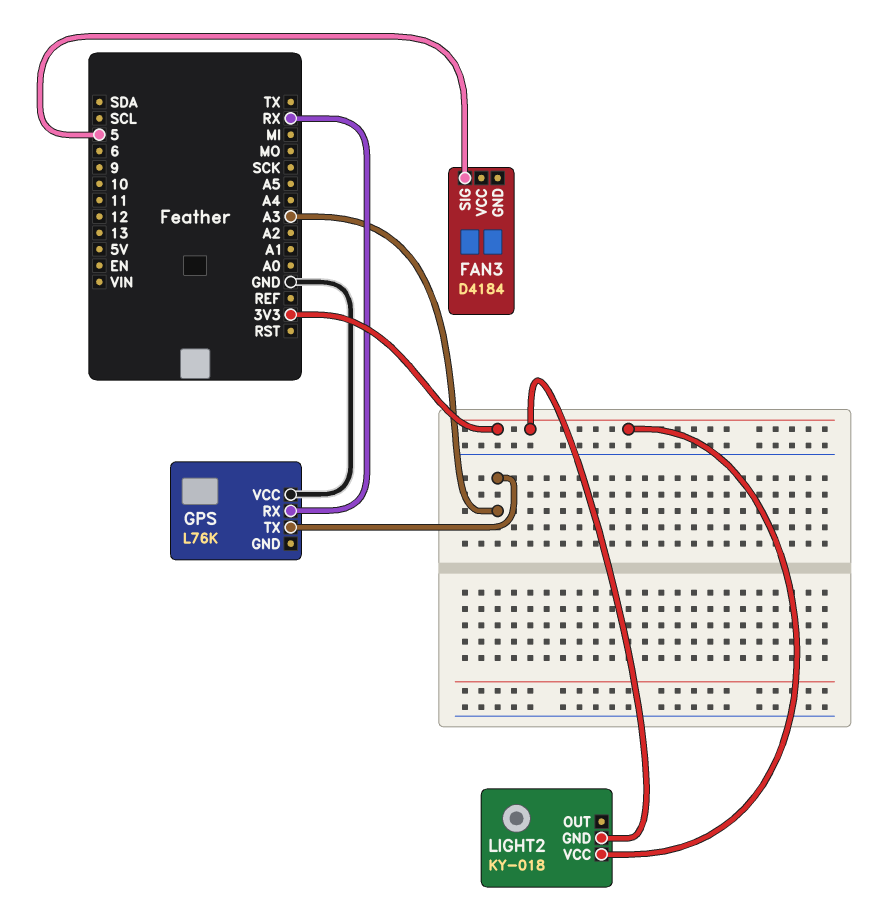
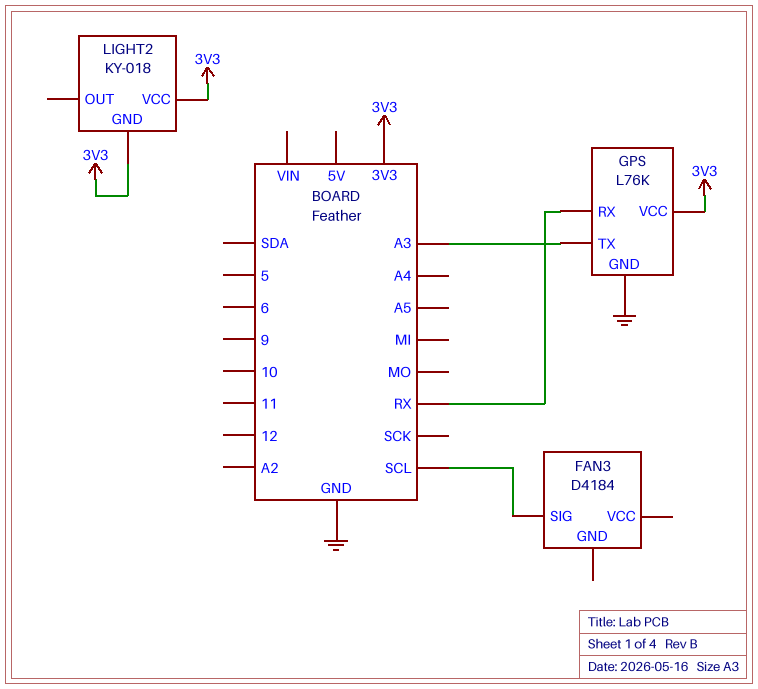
FAN3 pin SIG: 5 -> SCL
GPS pin GND: none -> GND
GPS pin VCC: GND -> 3V3

